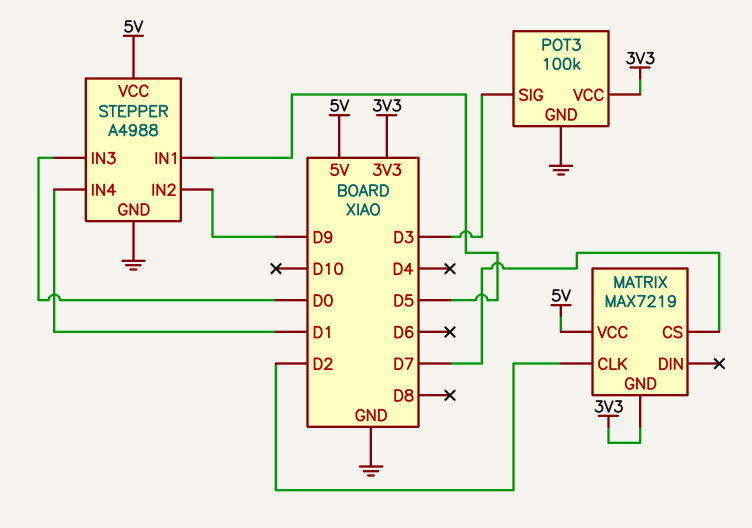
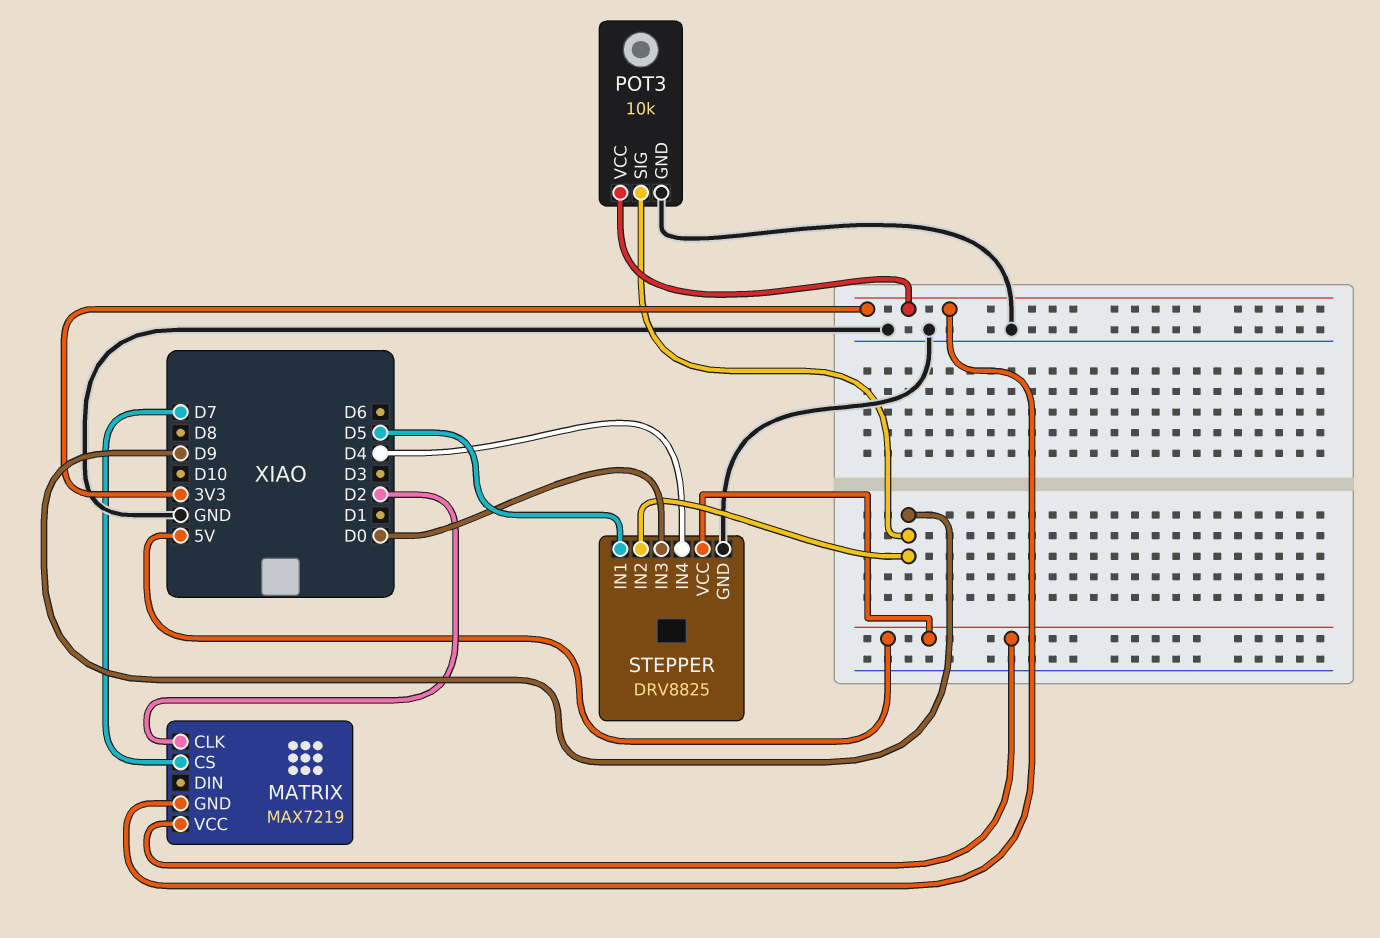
POT3: 100k -> 10k
POT3 pin SIG: D3 -> D9
STEPPER: A4988 -> DRV8825
STEPPER pin IN4: D1 -> D4

